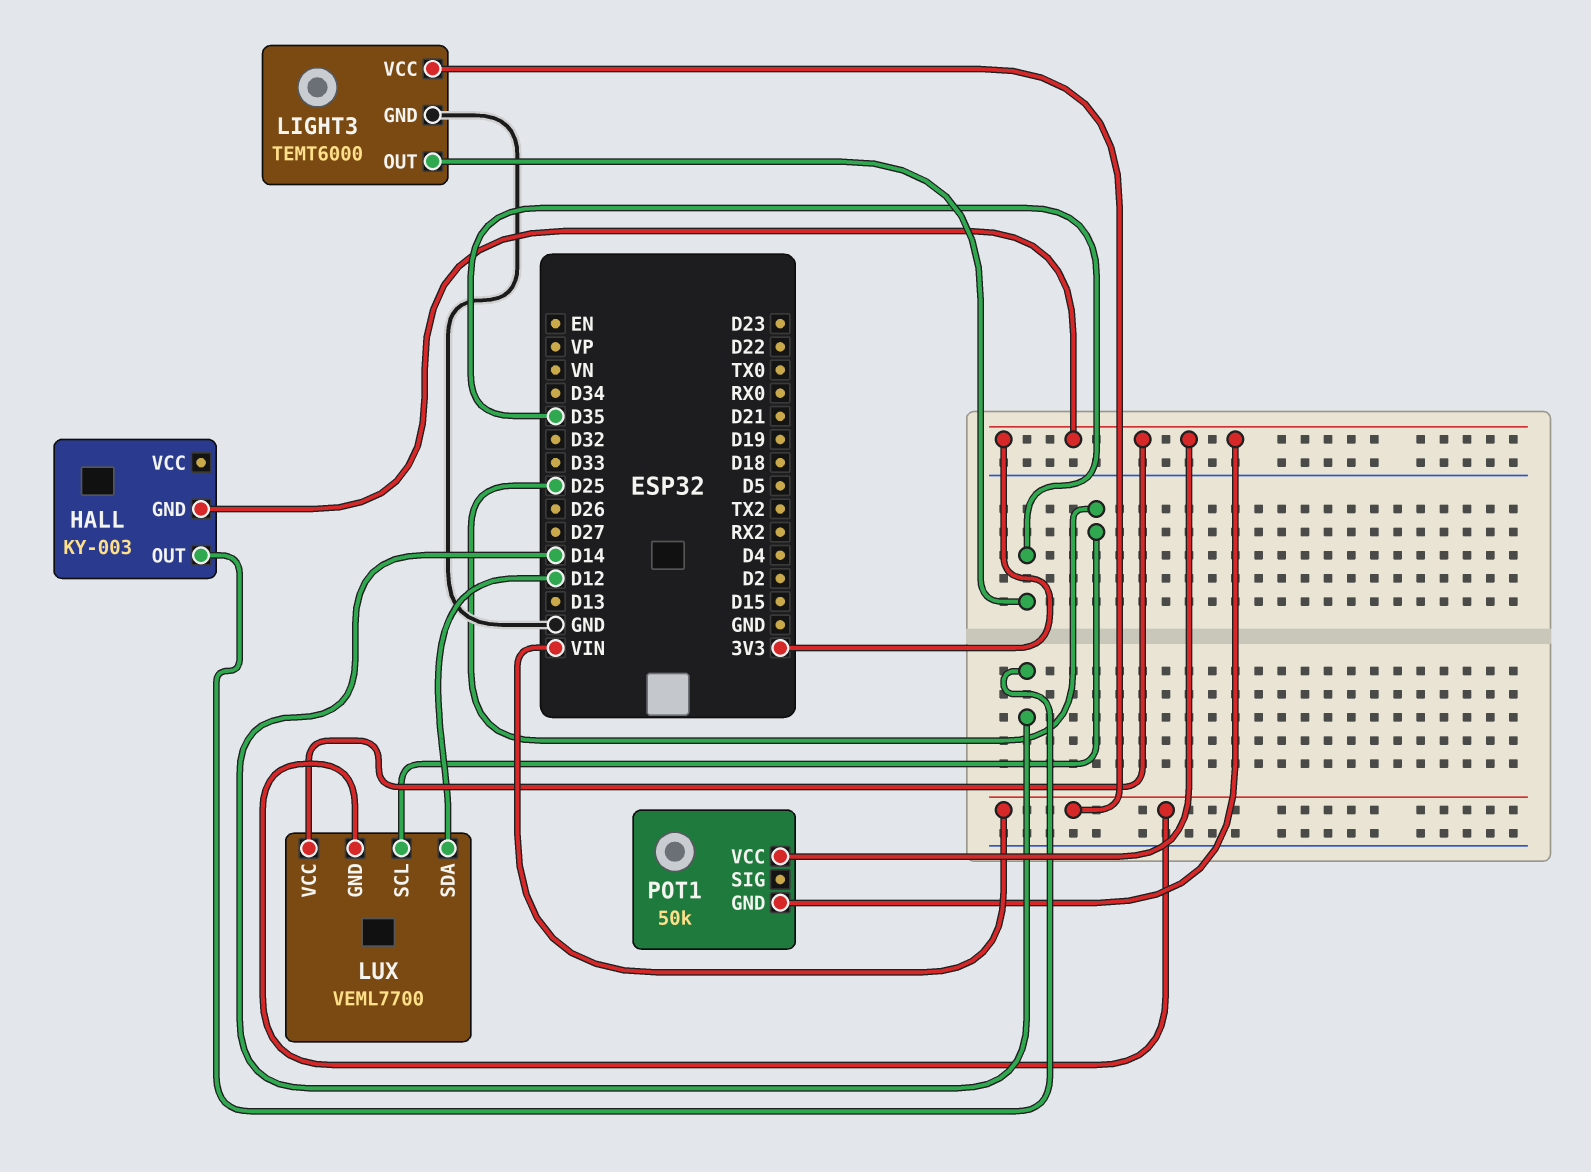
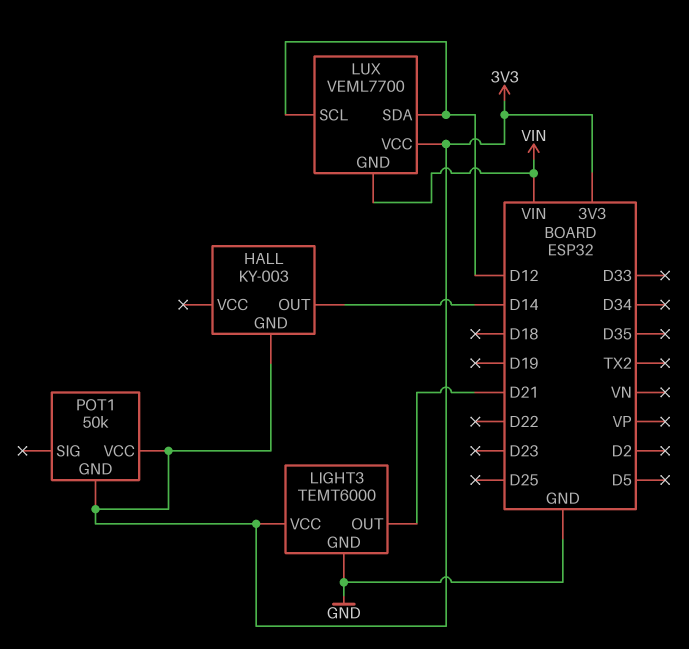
LIGHT3 pin OUT: D35 -> D21
LIGHT3 pin VCC: VIN -> 3V3
LUX pin SCL: D25 -> D12

